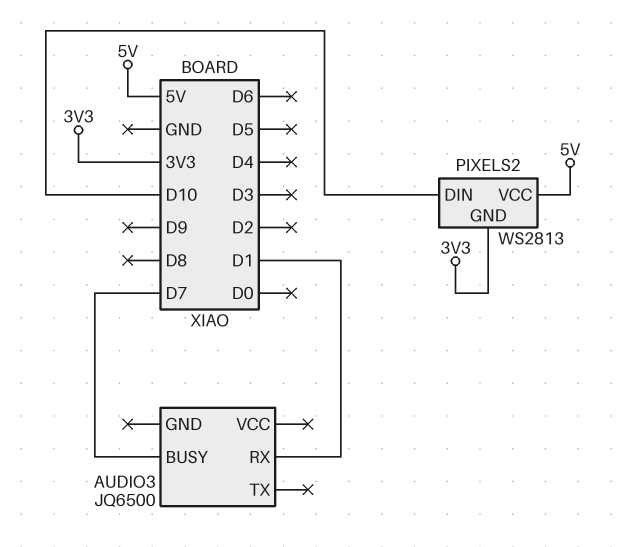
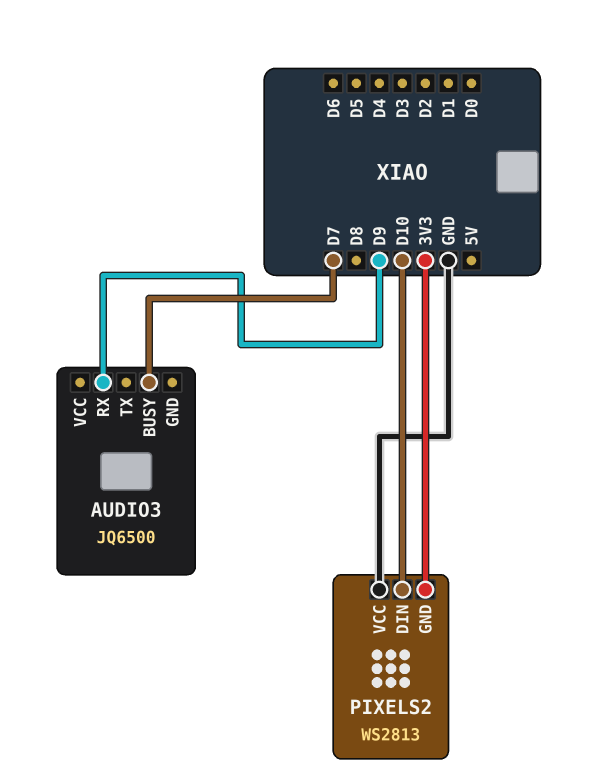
AUDIO3 pin RX: D1 -> D9
PIXELS2 pin VCC: 5V -> GND

